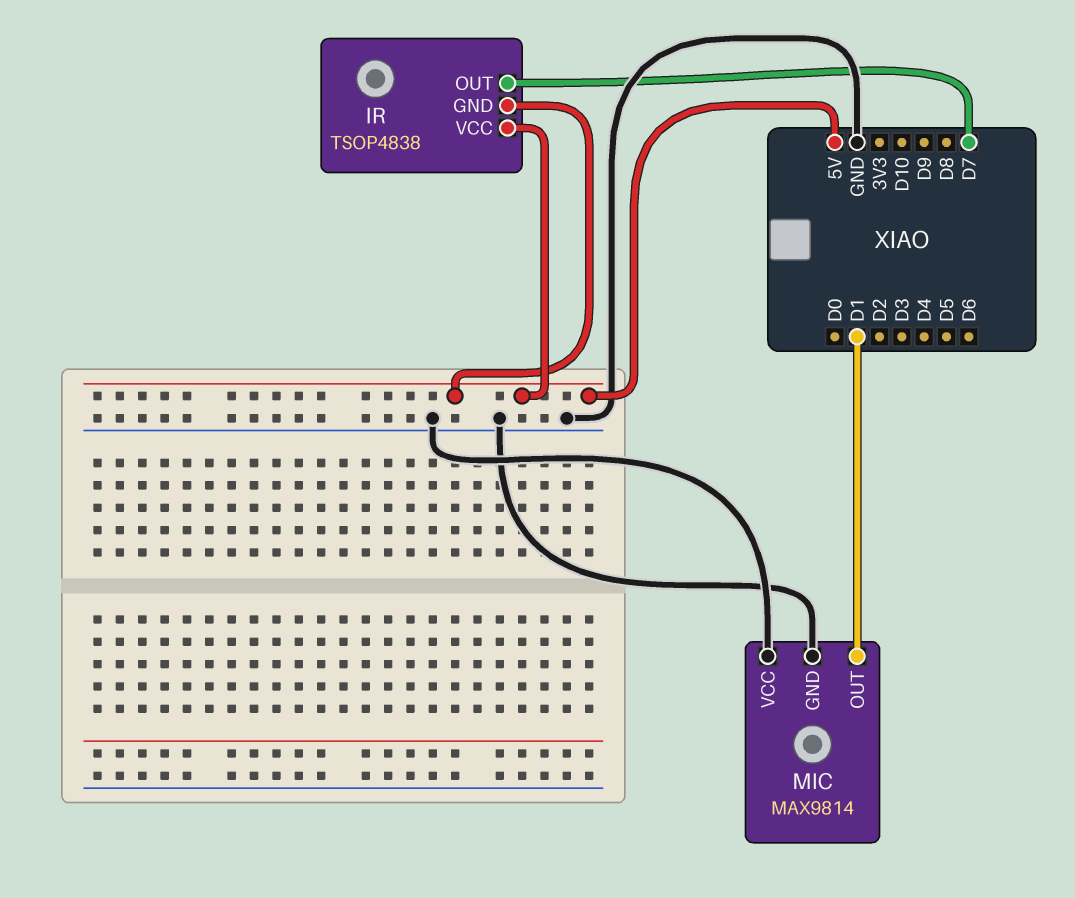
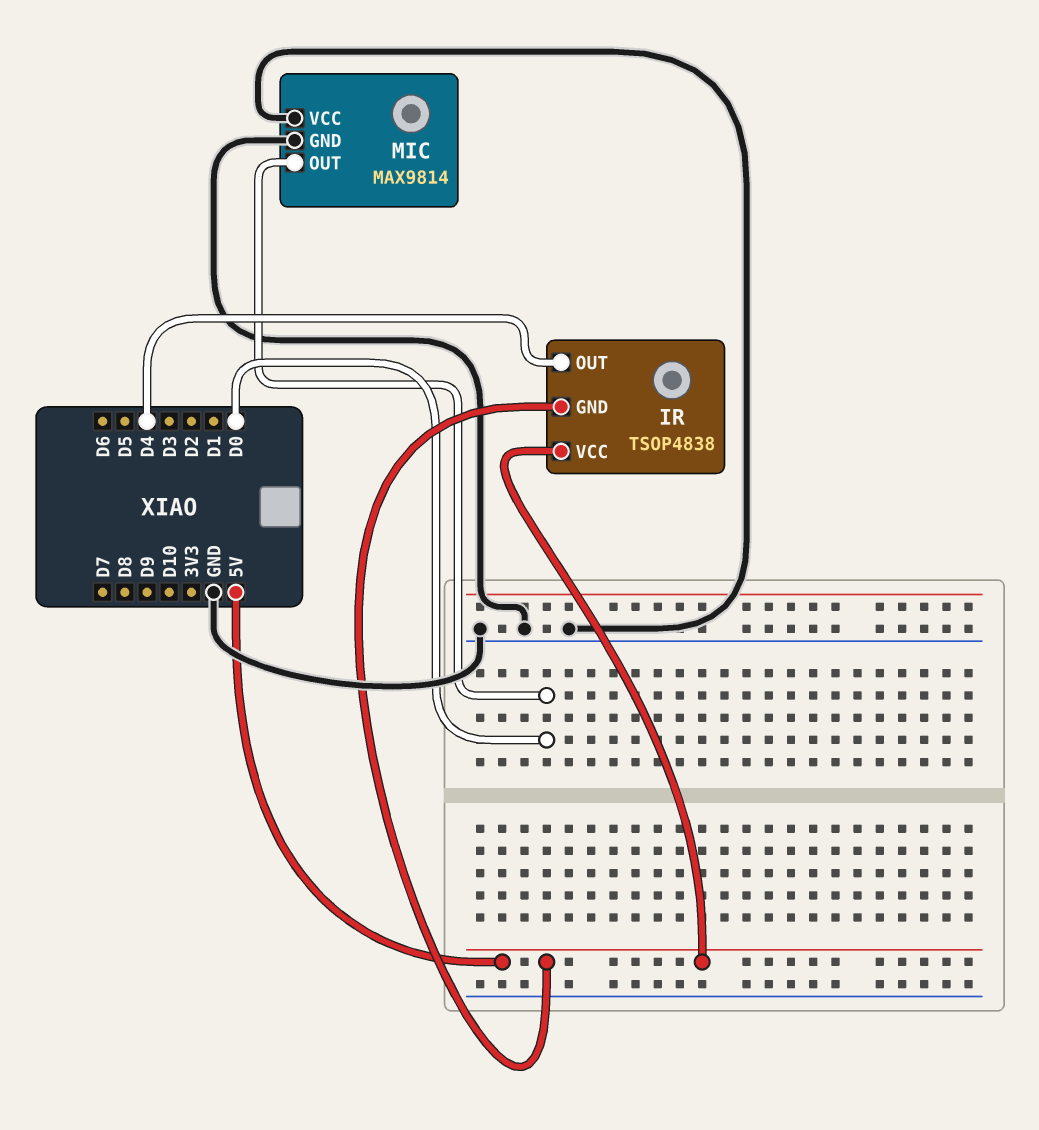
IR pin OUT: D7 -> D4
MIC pin OUT: D1 -> D0

